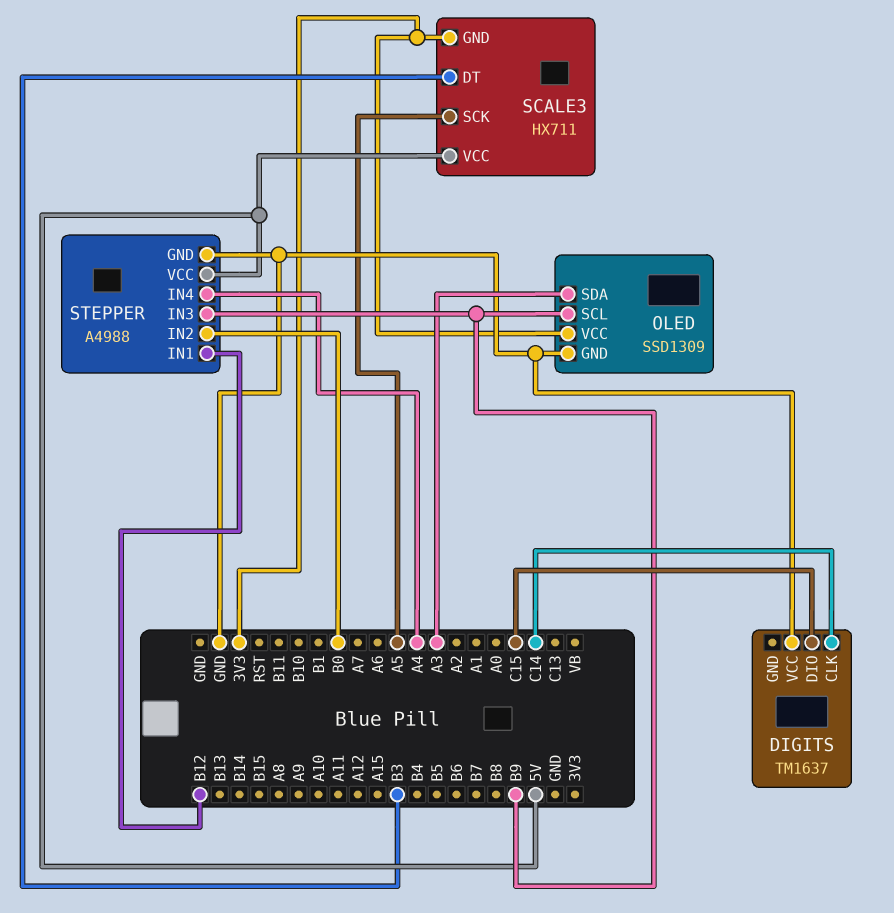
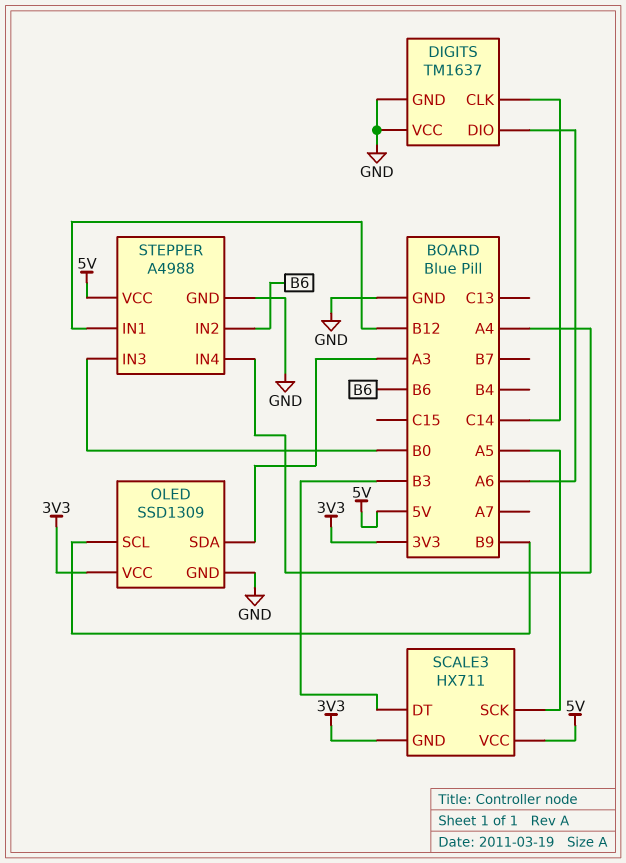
DIGITS pin DIO: C15 -> A6
DIGITS pin GND: none -> GND
STEPPER pin IN2: B0 -> B6
STEPPER pin IN3: B9 -> B0

